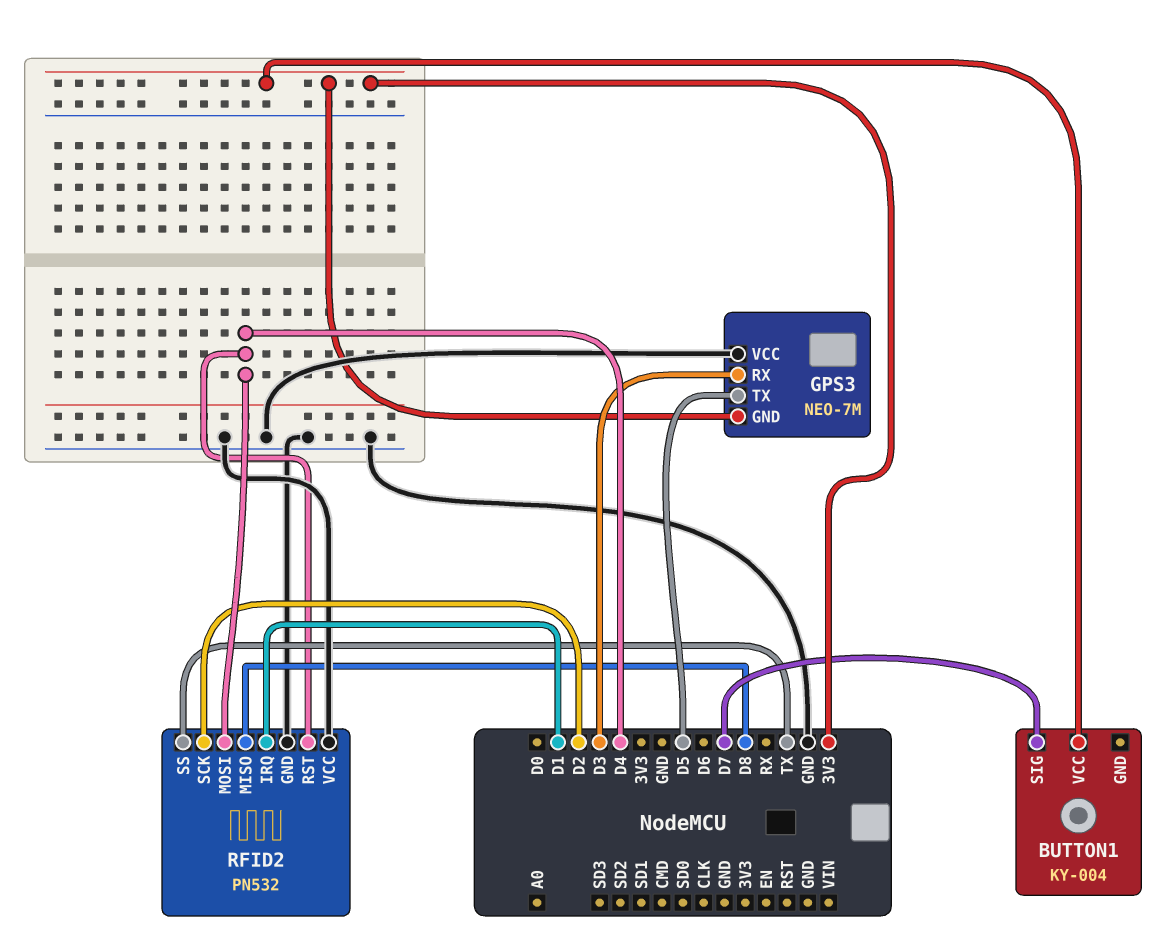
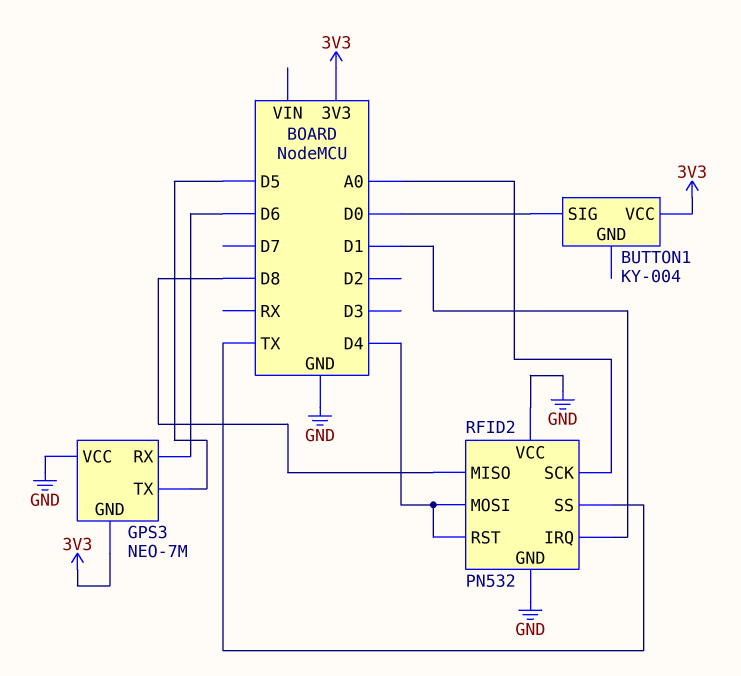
BUTTON1 pin SIG: D7 -> D0
GPS3 pin RX: D3 -> D6
RFID2 pin SCK: D2 -> A0

